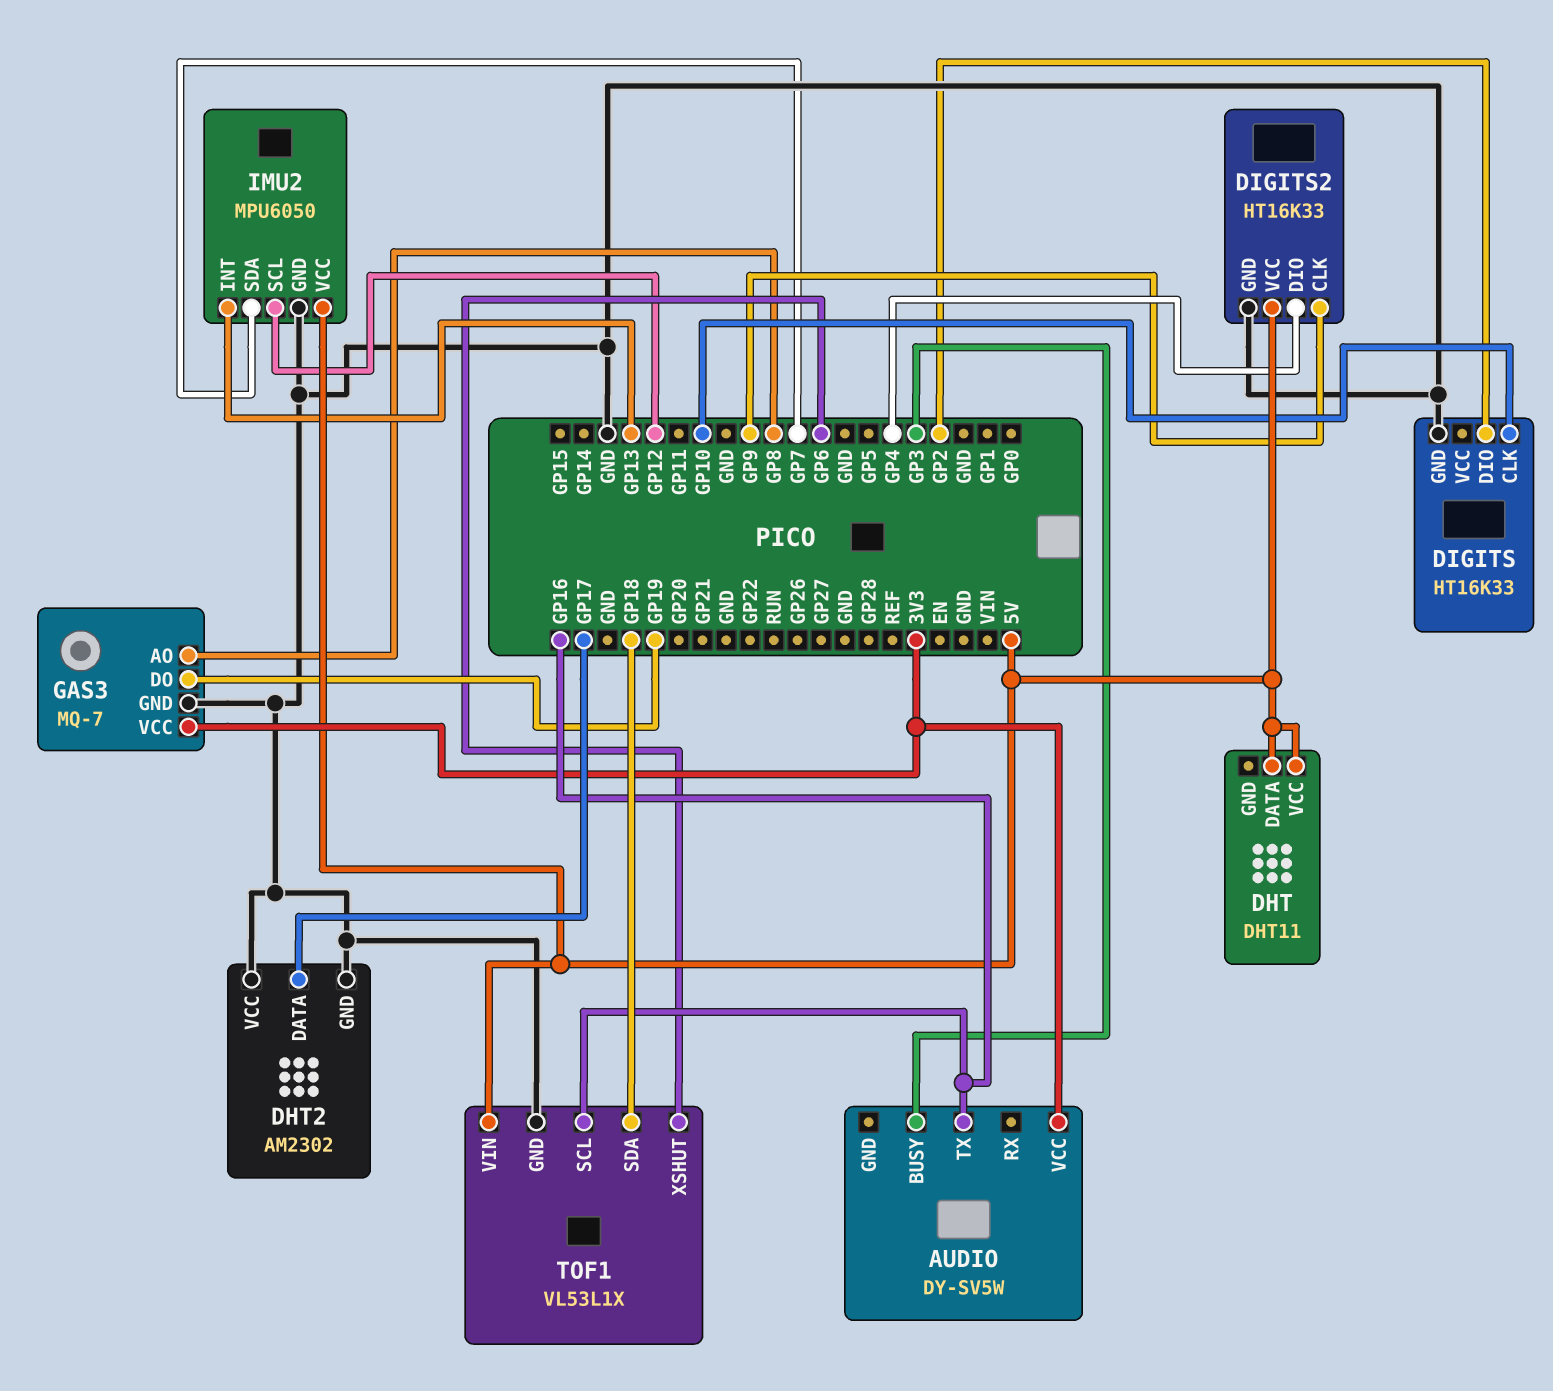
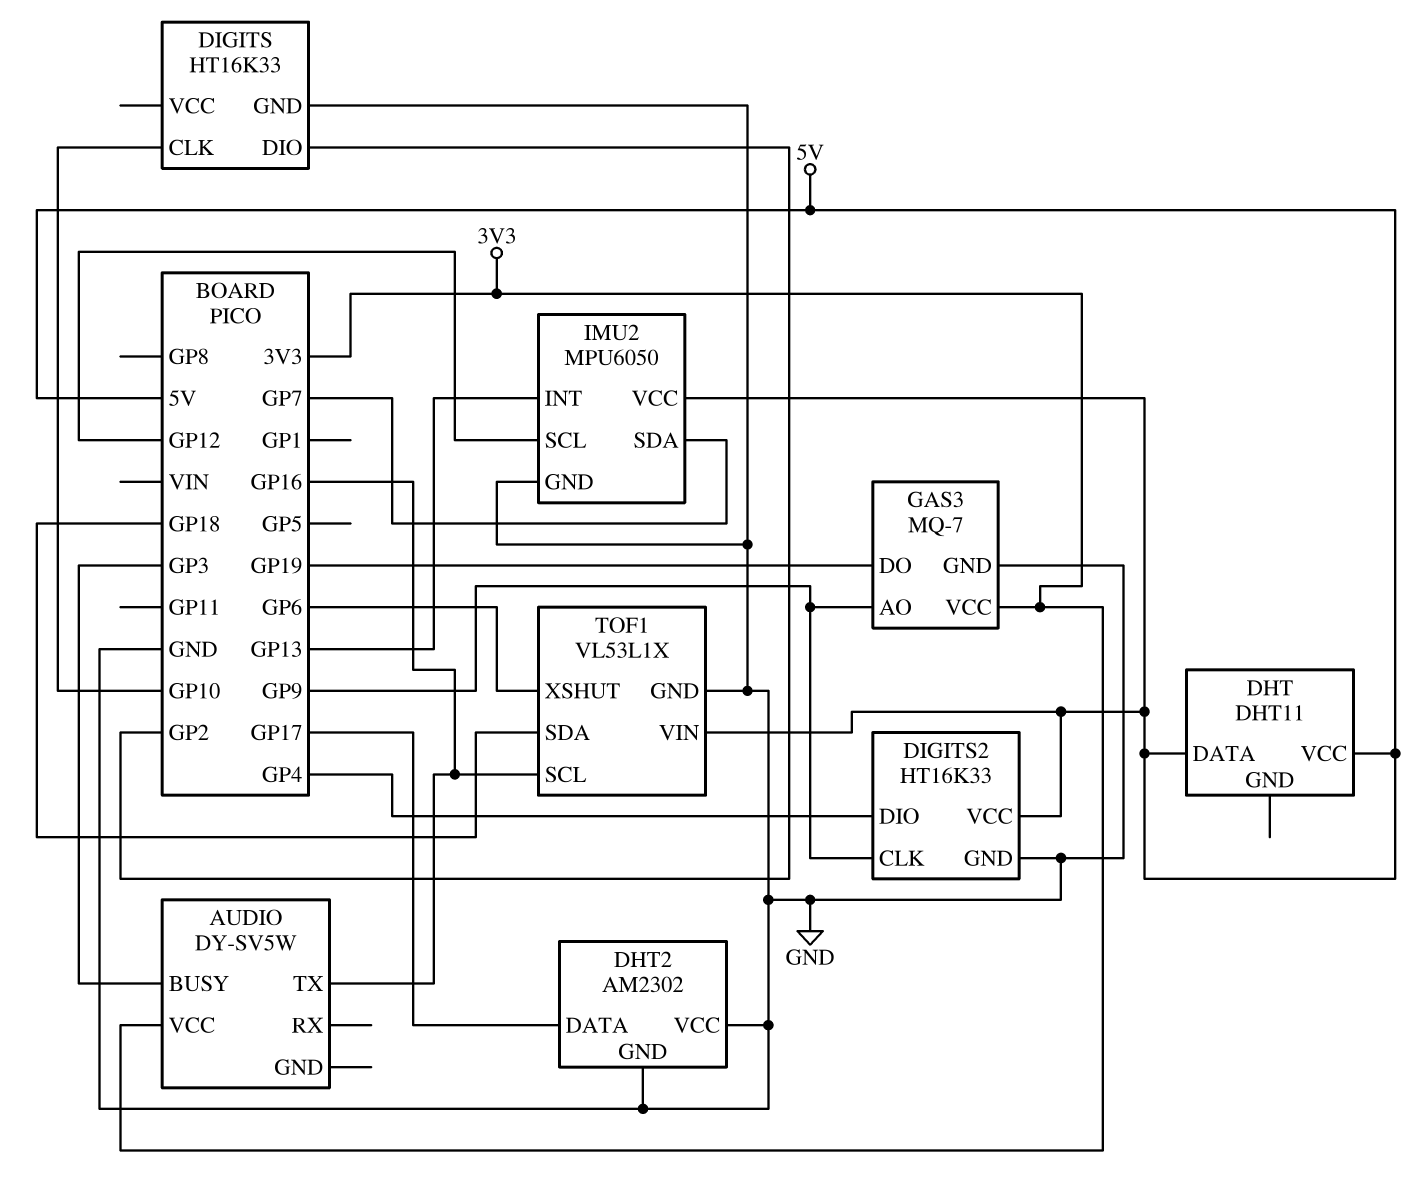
GAS3 pin AO: GP8 -> GP9

